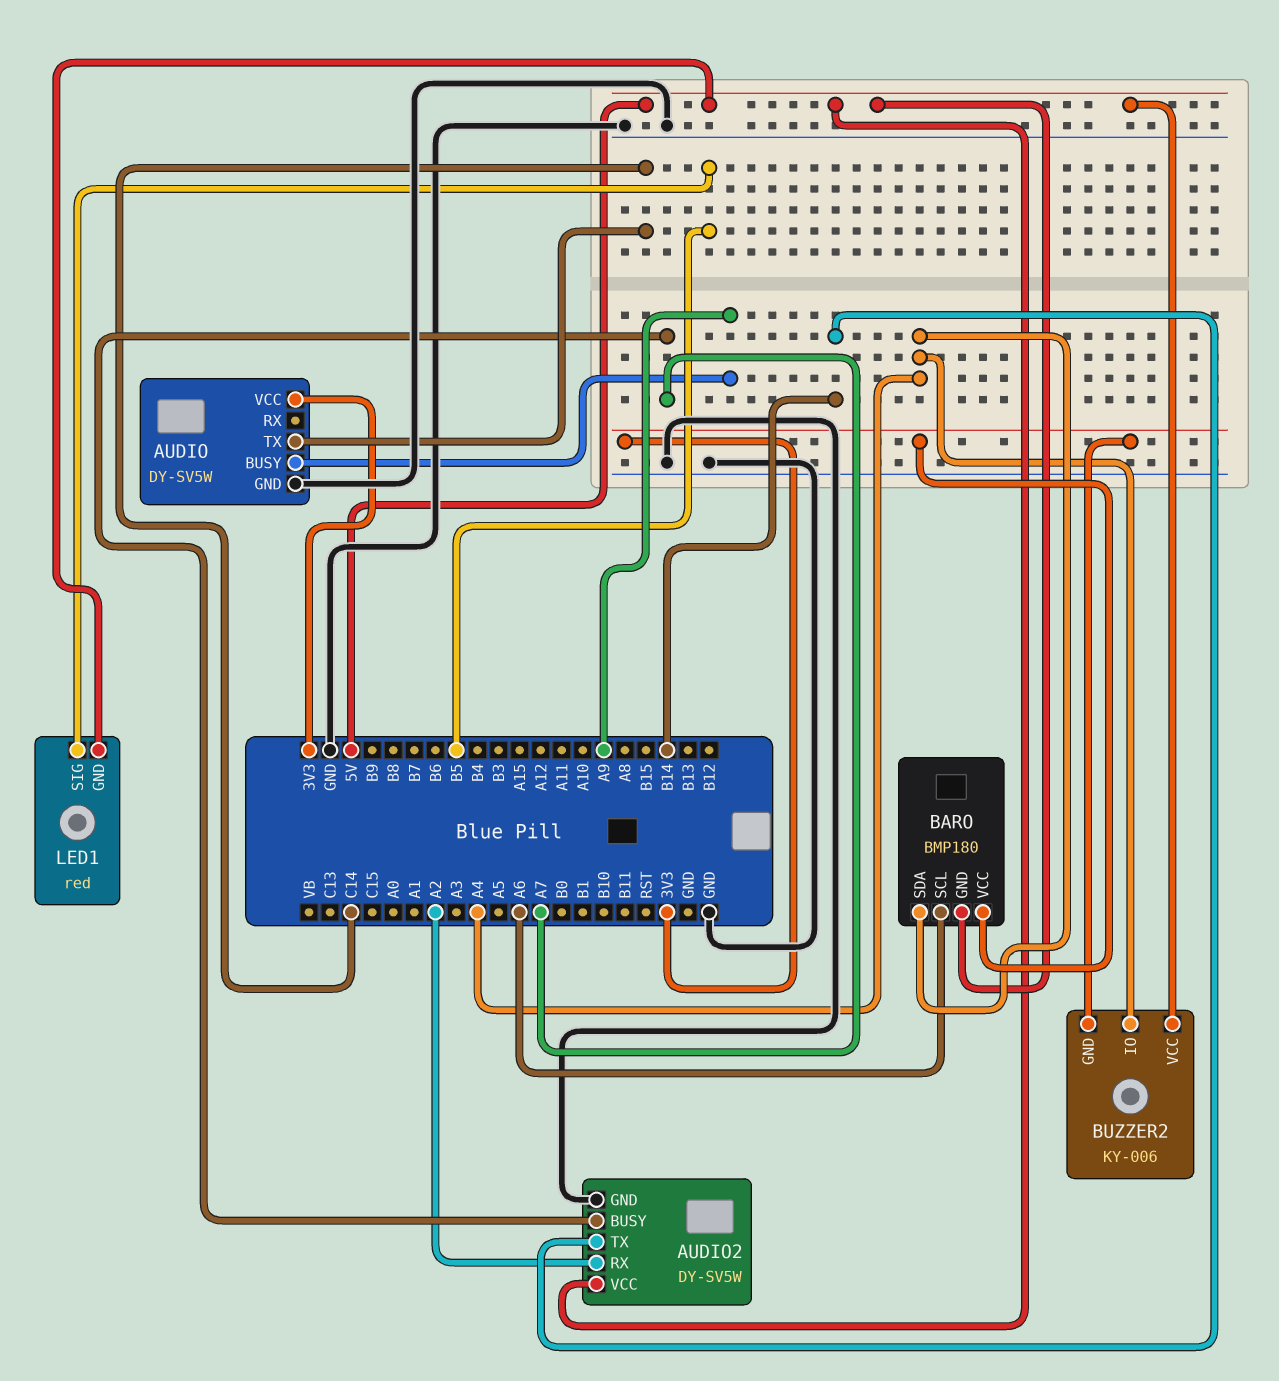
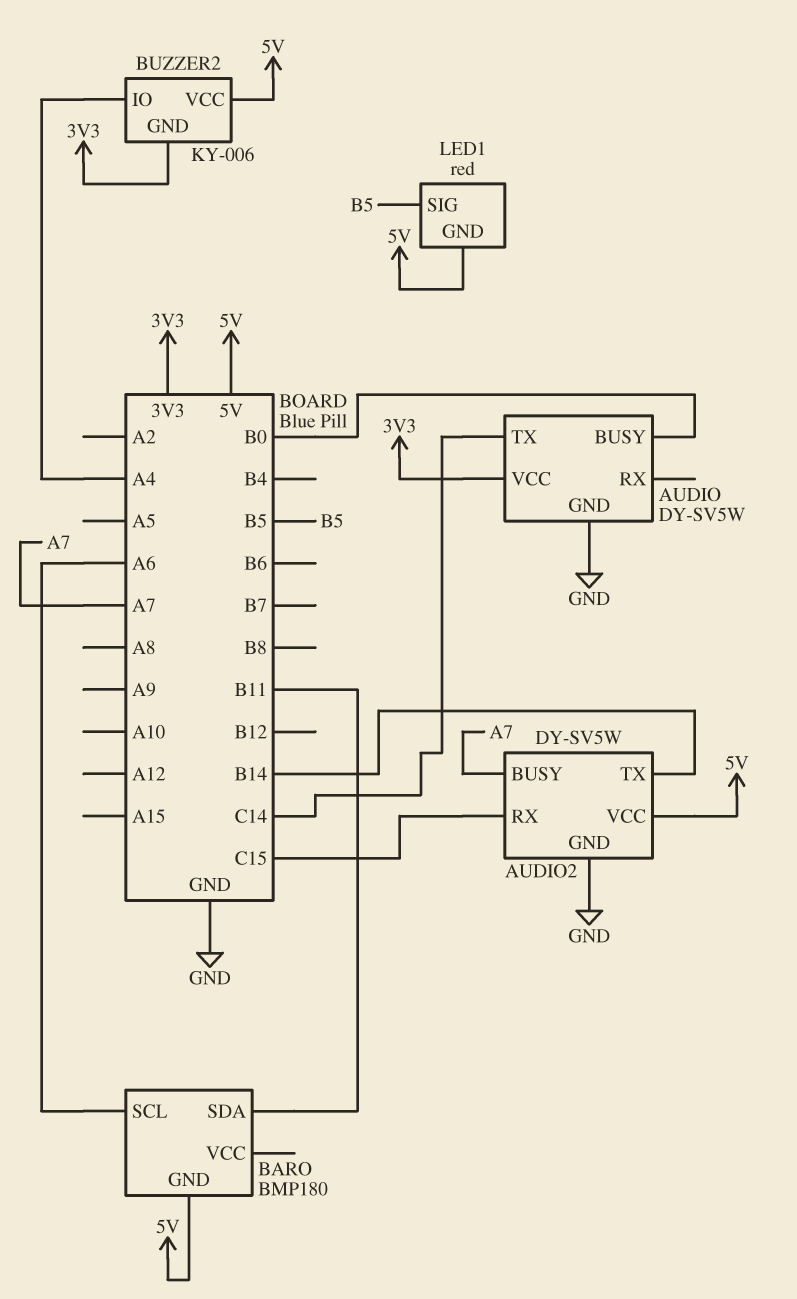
AUDIO pin BUSY: A9 -> B0
AUDIO2 pin RX: A2 -> C15
BARO pin SDA: A4 -> B11
BARO pin VCC: 3V3 -> none

